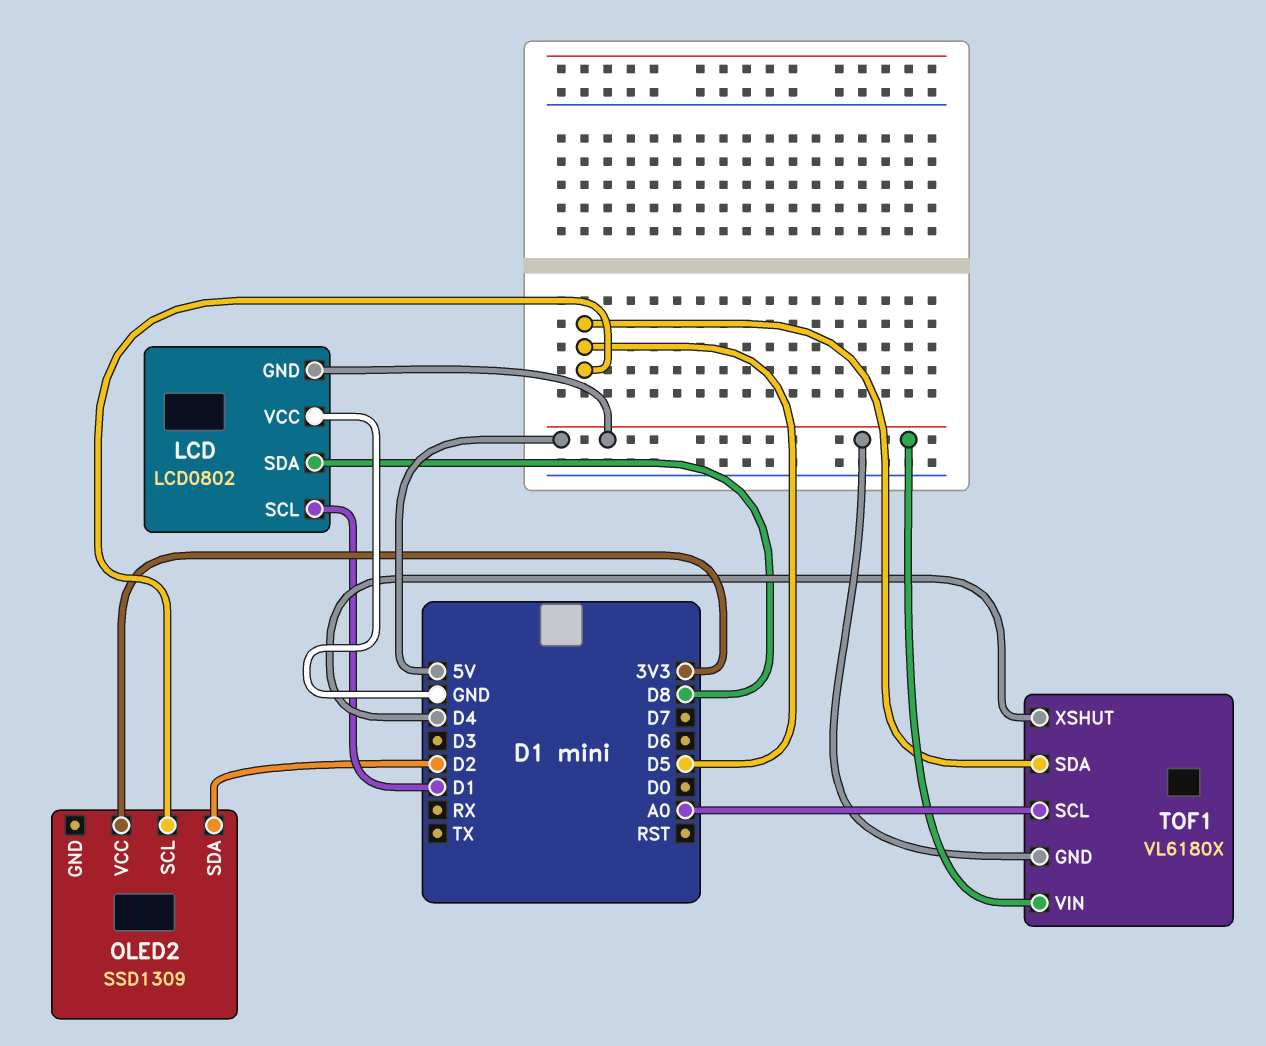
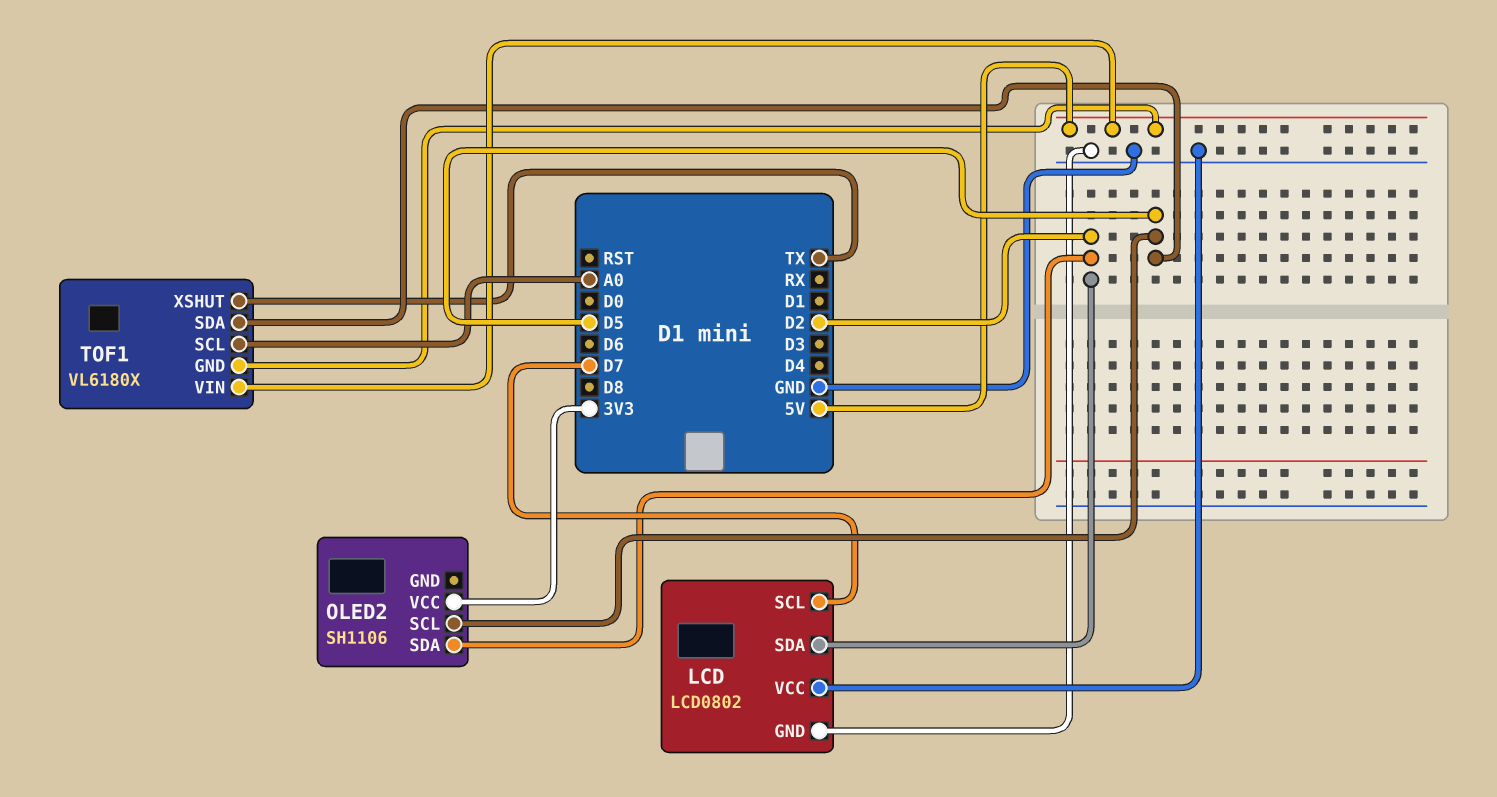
LCD pin GND: 5V -> GND
LCD pin SCL: D1 -> D7
LCD pin SDA: D8 -> D2
OLED2: SSD1309 -> SH1106
TOF1 pin XSHUT: D4 -> TX

